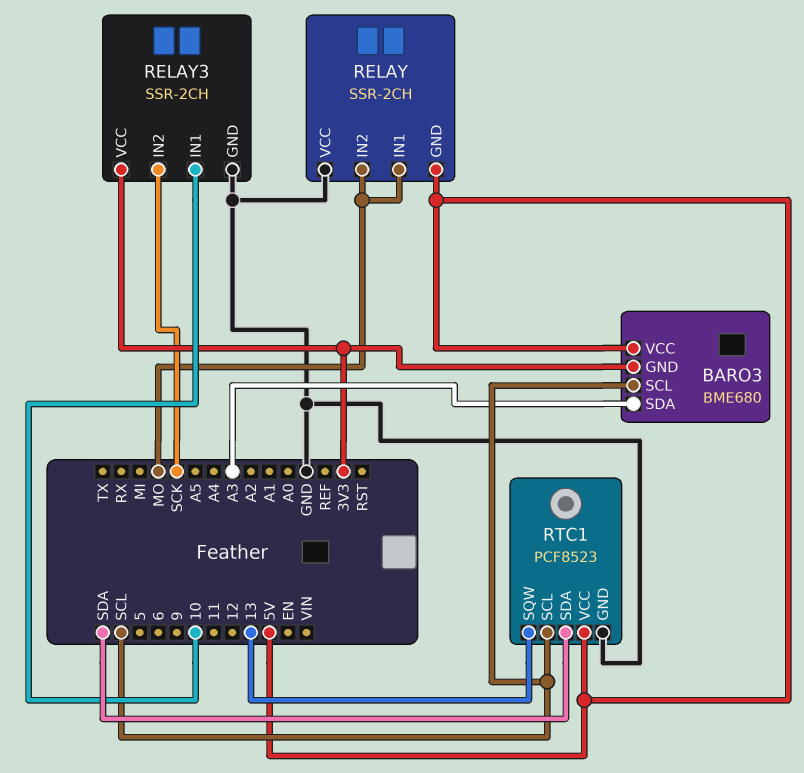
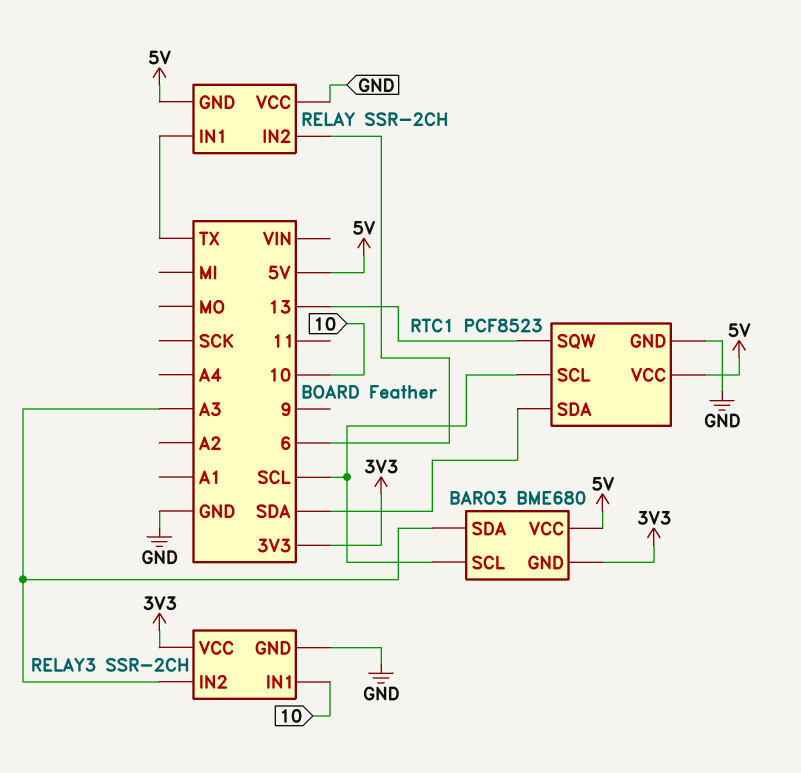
RELAY pin IN1: MO -> TX
RELAY pin IN2: MO -> 6
RELAY3 pin IN2: SCK -> A3

